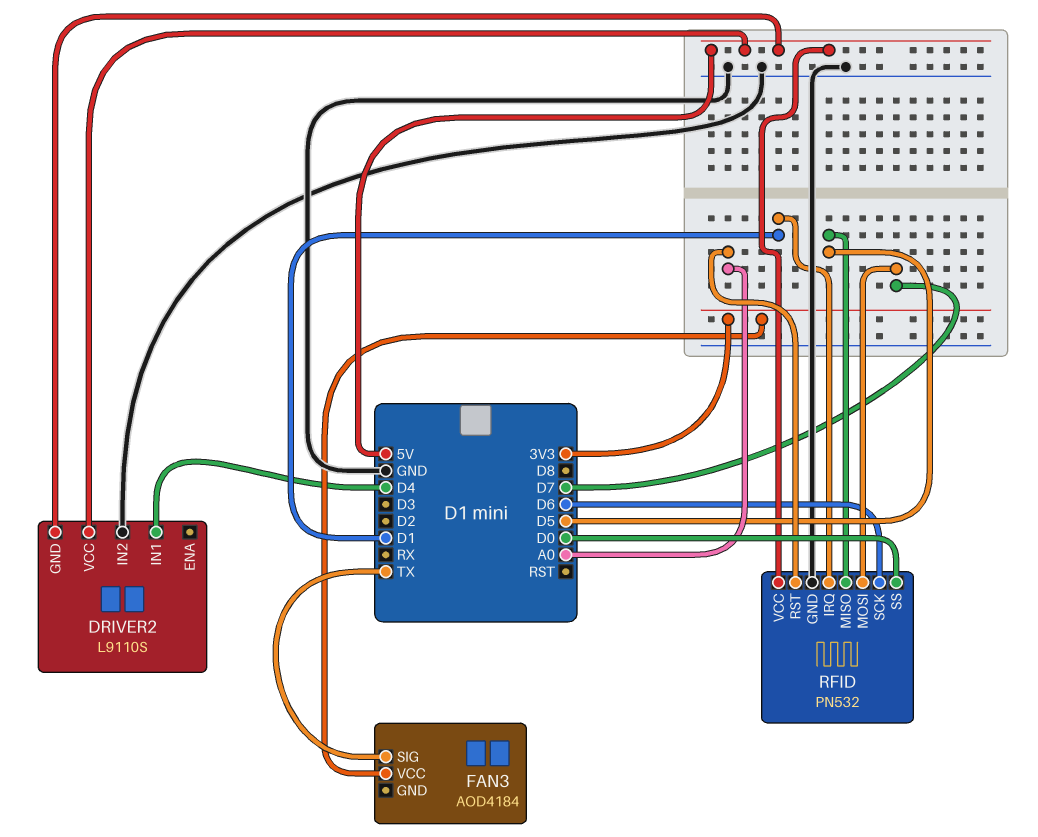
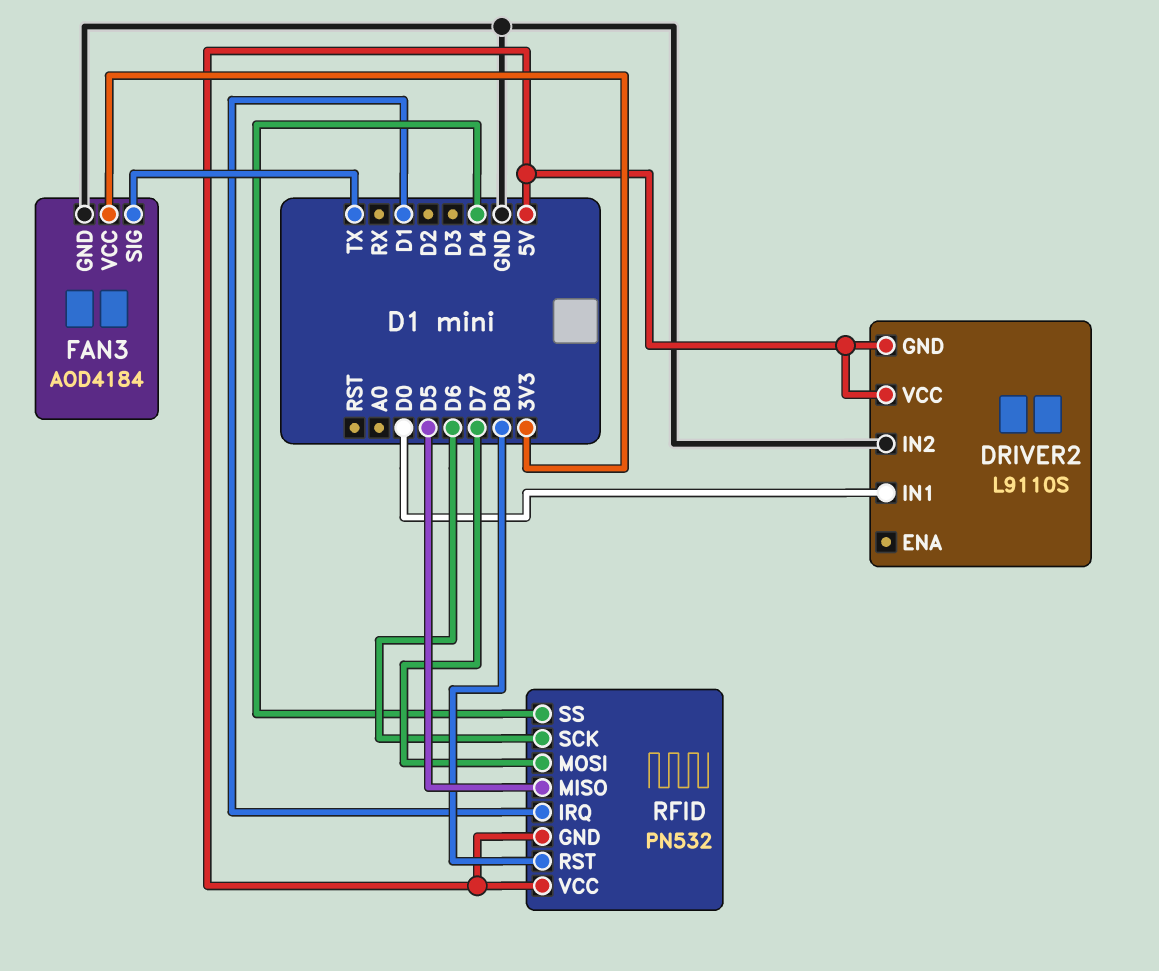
DRIVER2 pin IN1: D4 -> D0
FAN3 pin GND: none -> GND
RFID pin GND: GND -> 5V
RFID pin RST: A0 -> D8
RFID pin SS: D0 -> D4

